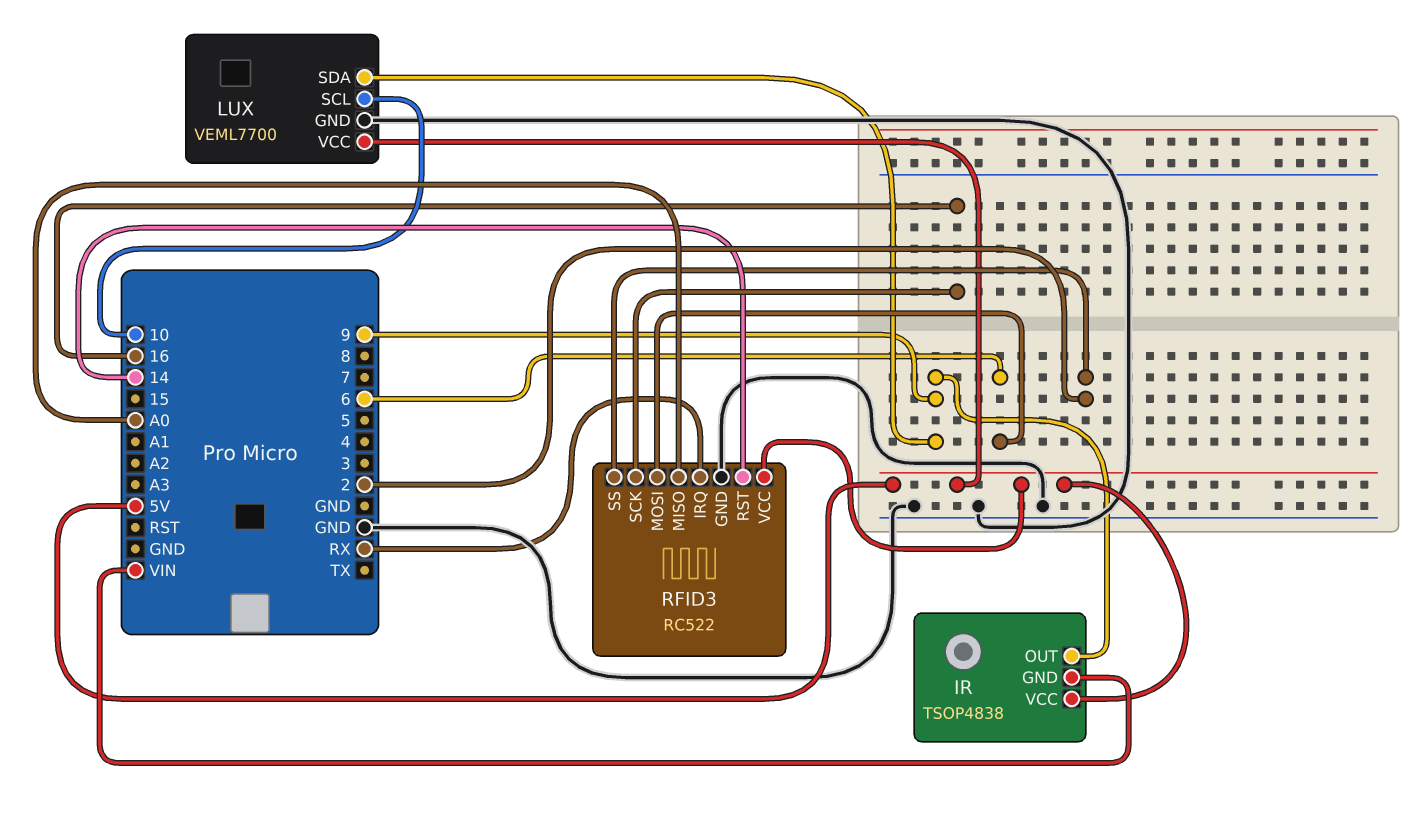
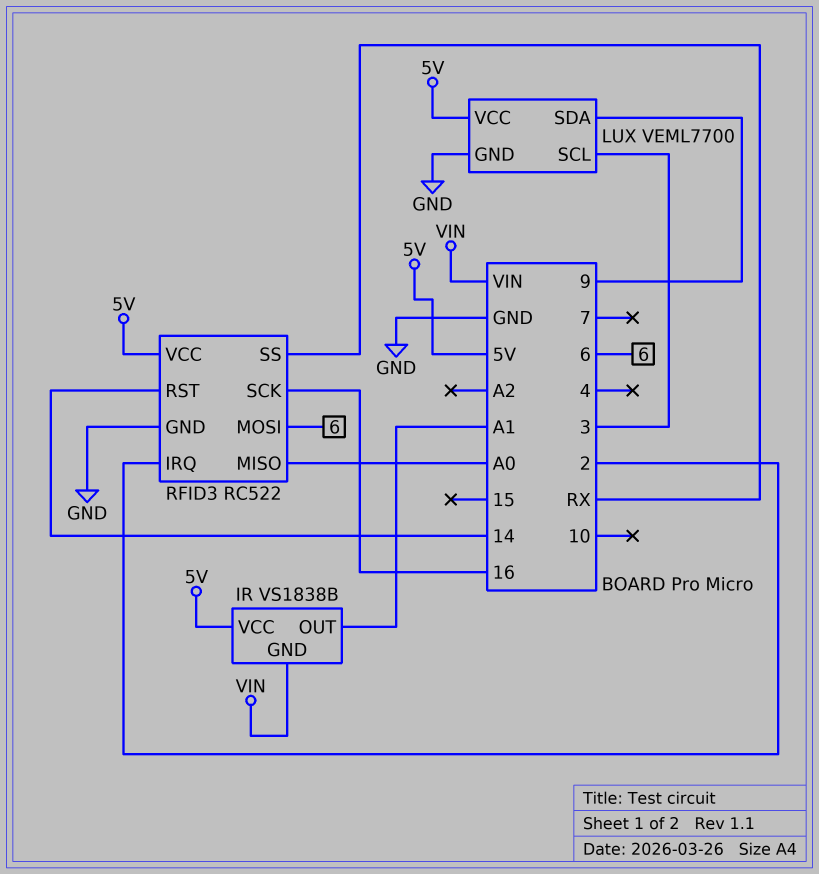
IR: TSOP4838 -> VS1838B
IR pin OUT: 9 -> A1
LUX pin SCL: 10 -> 3
RFID3 pin IRQ: RX -> 2
RFID3 pin SS: 2 -> RX

